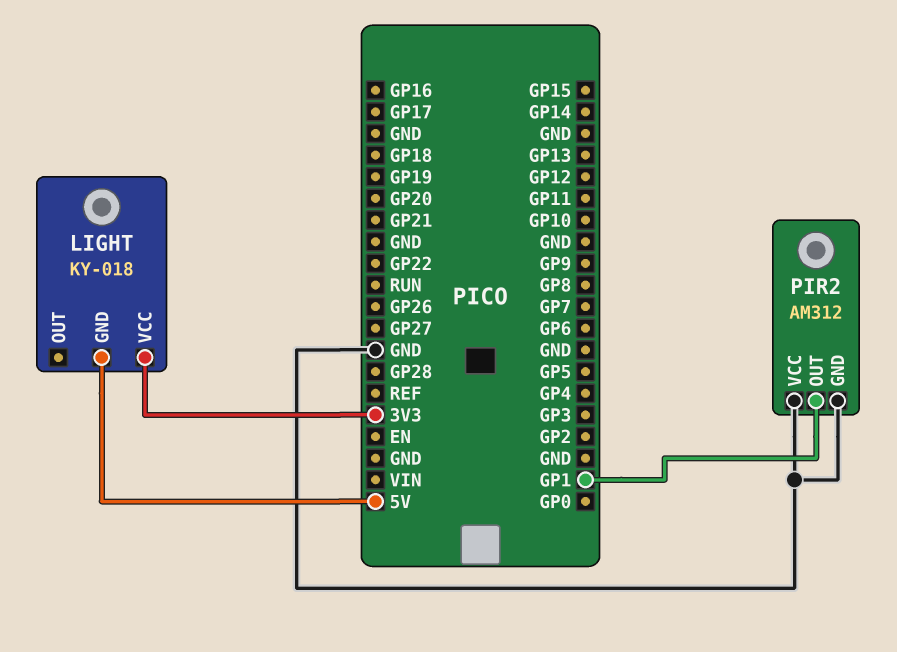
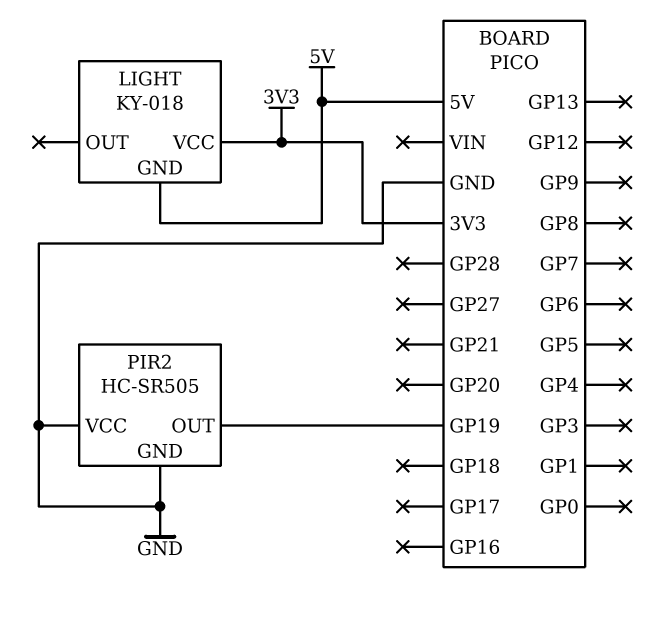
PIR2: AM312 -> HC-SR505
PIR2 pin OUT: GP1 -> GP19

